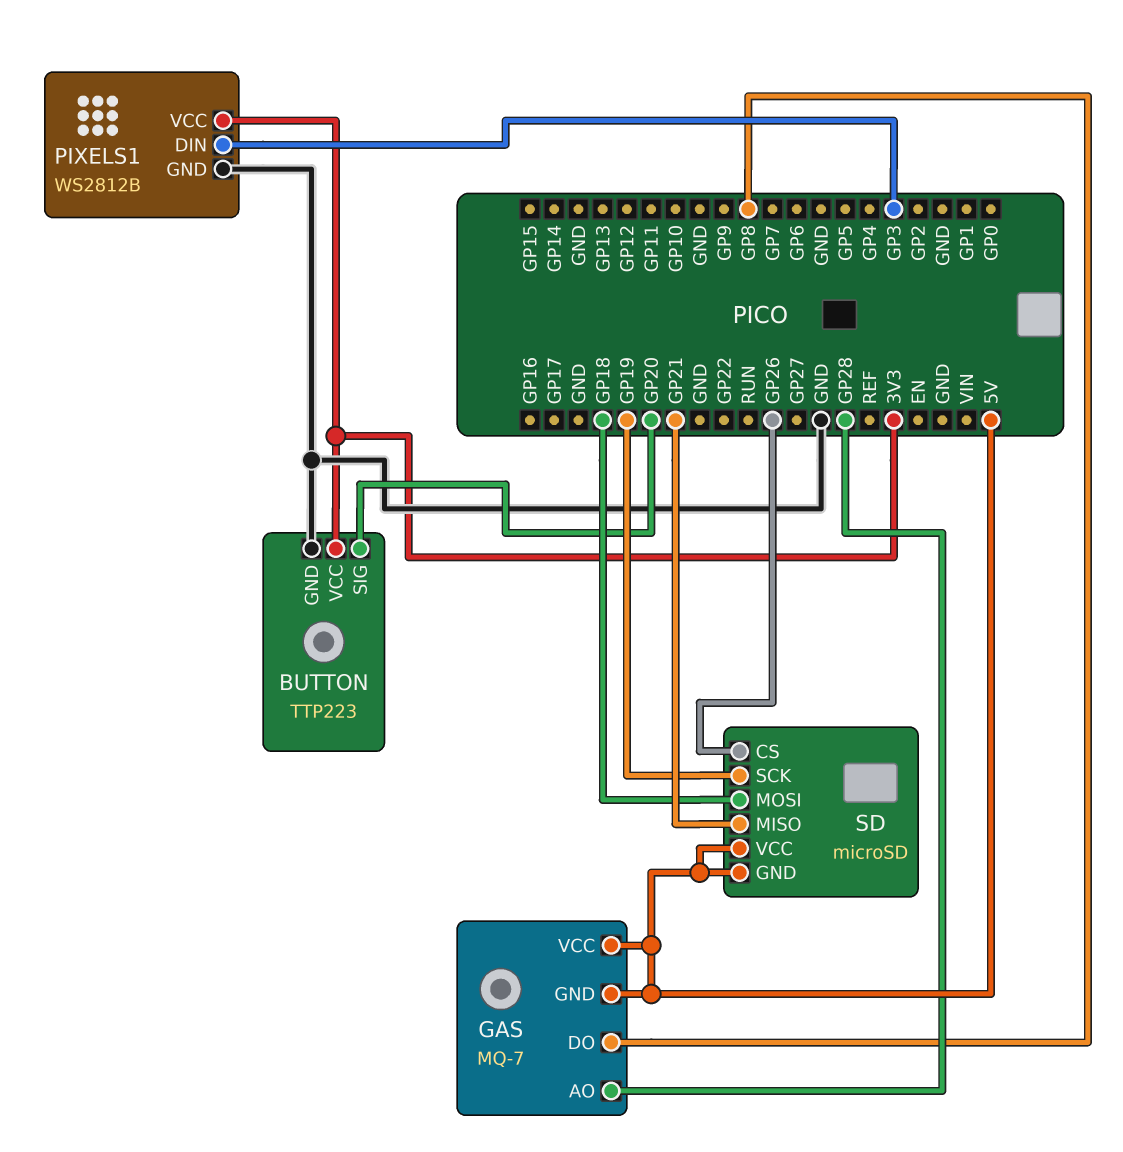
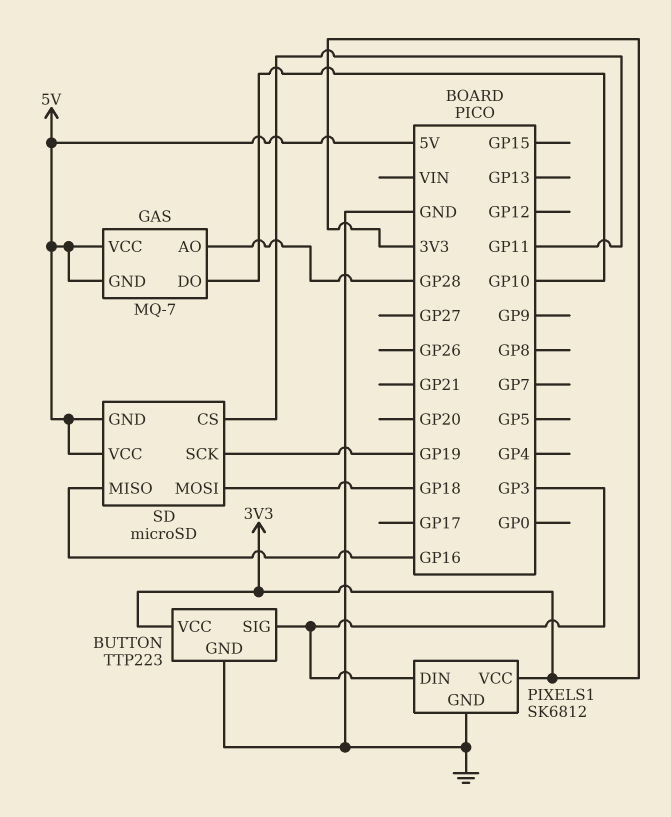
BUTTON pin SIG: GP20 -> GP3
GAS pin DO: GP8 -> GP10
PIXELS1: WS2812B -> SK6812
SD pin CS: GP26 -> GP11
SD pin MISO: GP21 -> GP16

